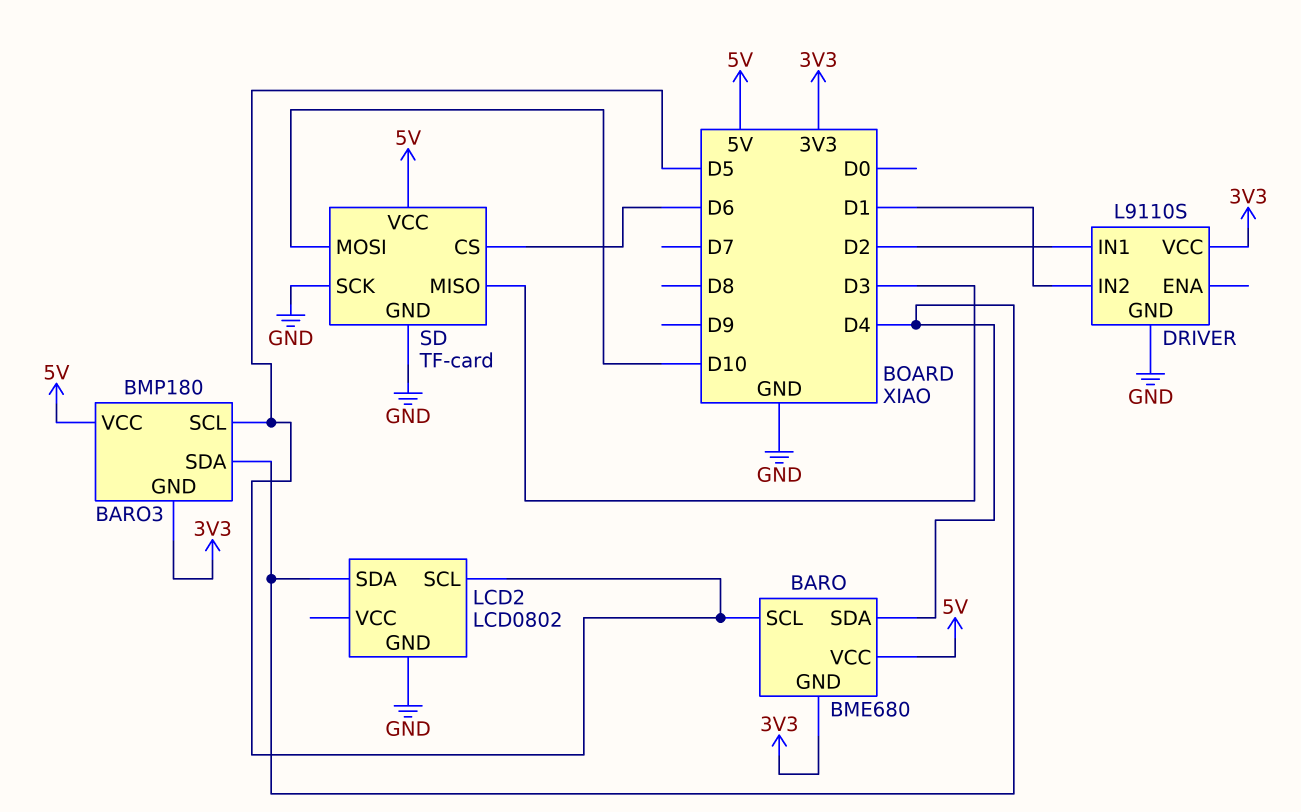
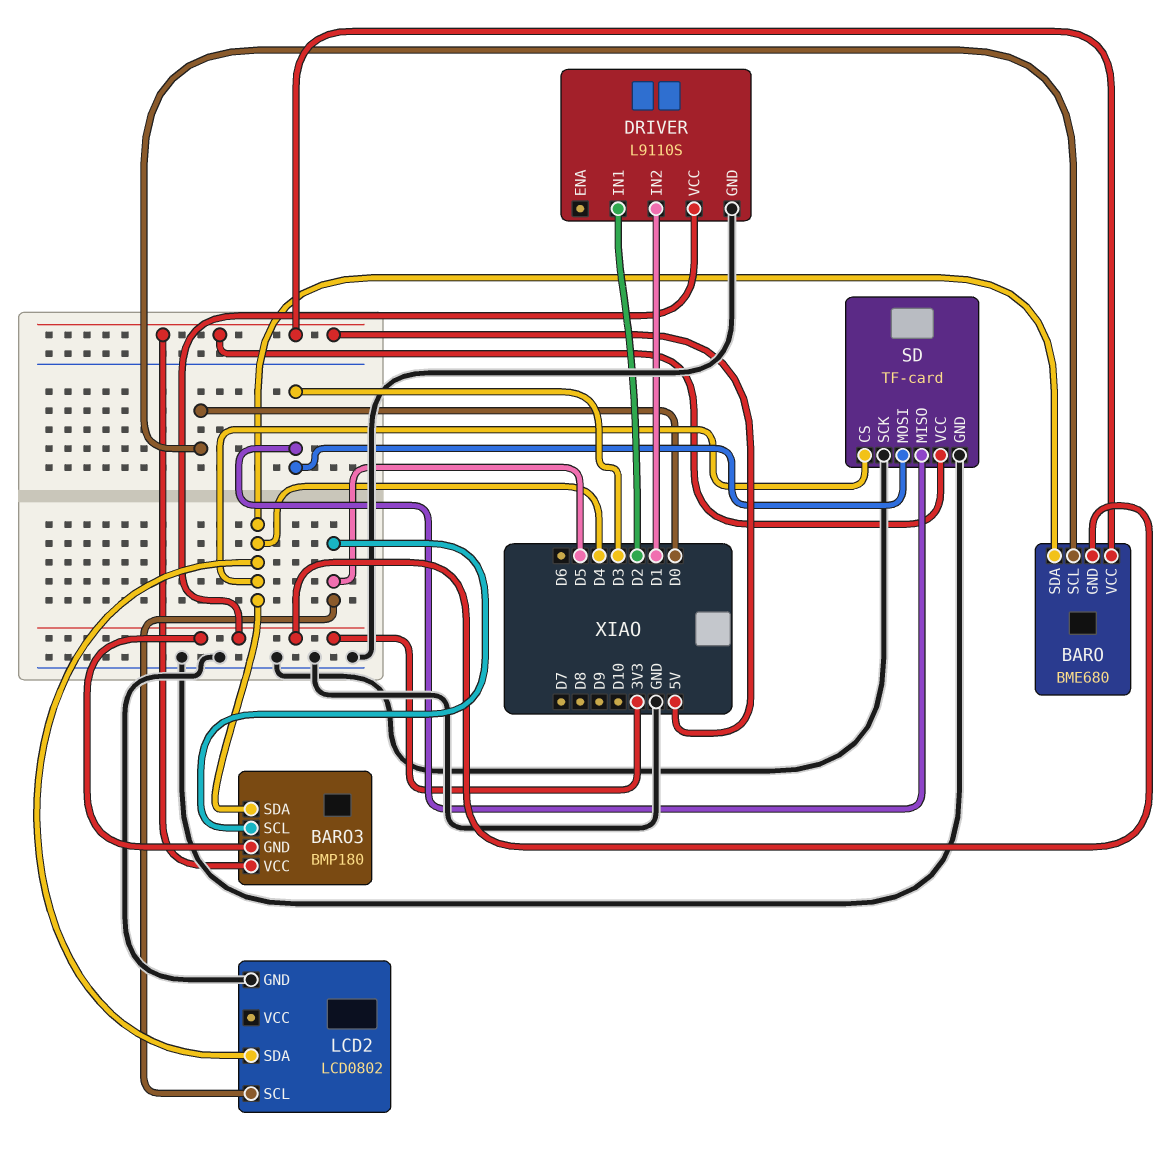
BARO pin SCL: D5 -> D0
SD pin CS: D6 -> D4
SD pin MOSI: D10 -> D3

